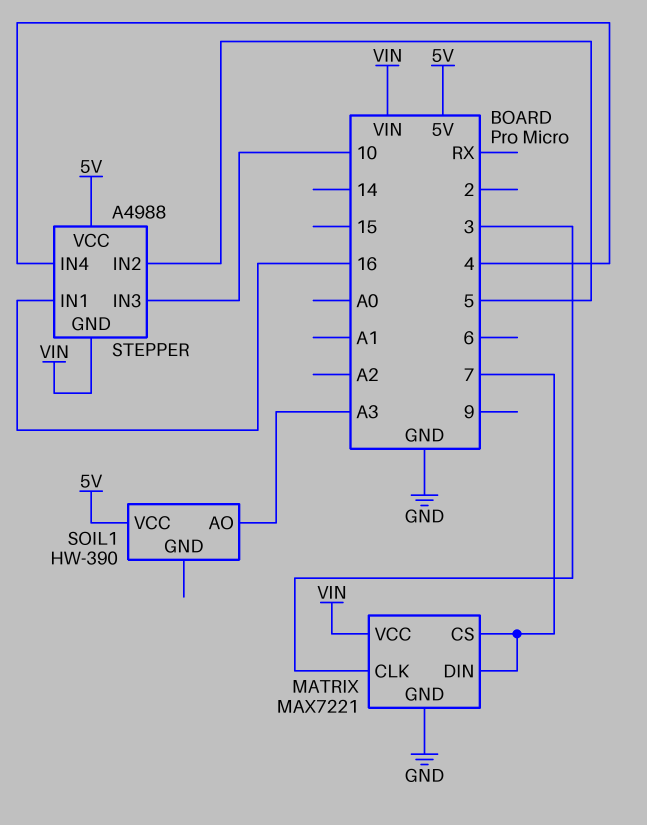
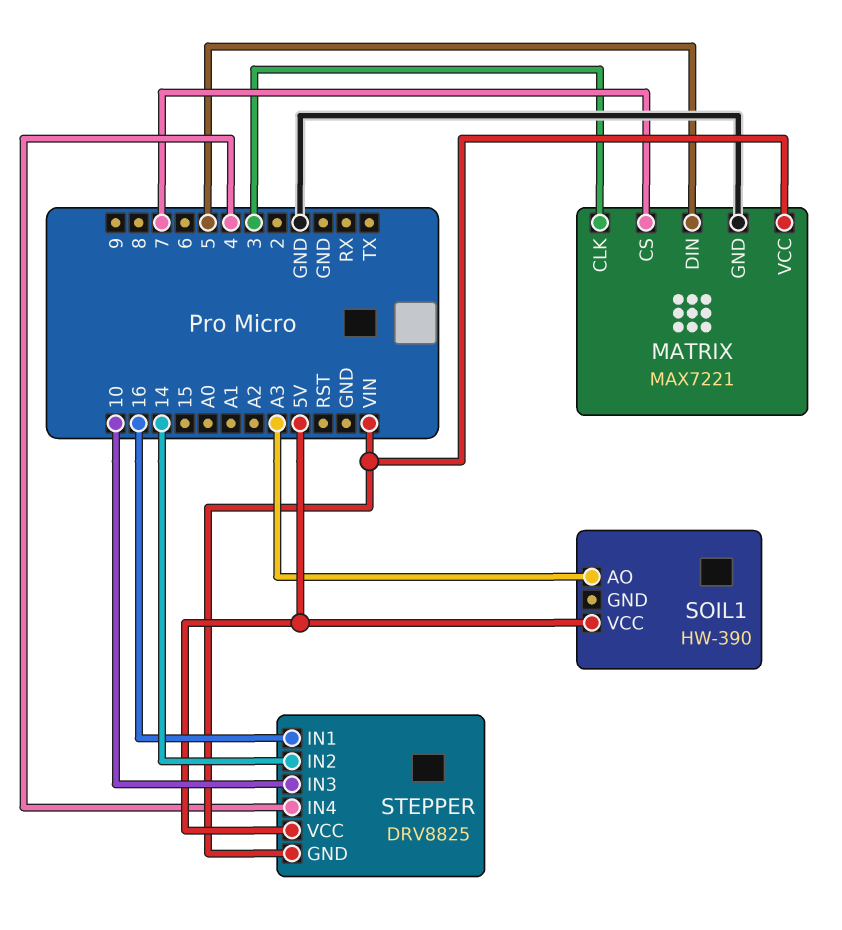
MATRIX pin DIN: 7 -> 5
STEPPER: A4988 -> DRV8825
STEPPER pin IN2: 5 -> 14

